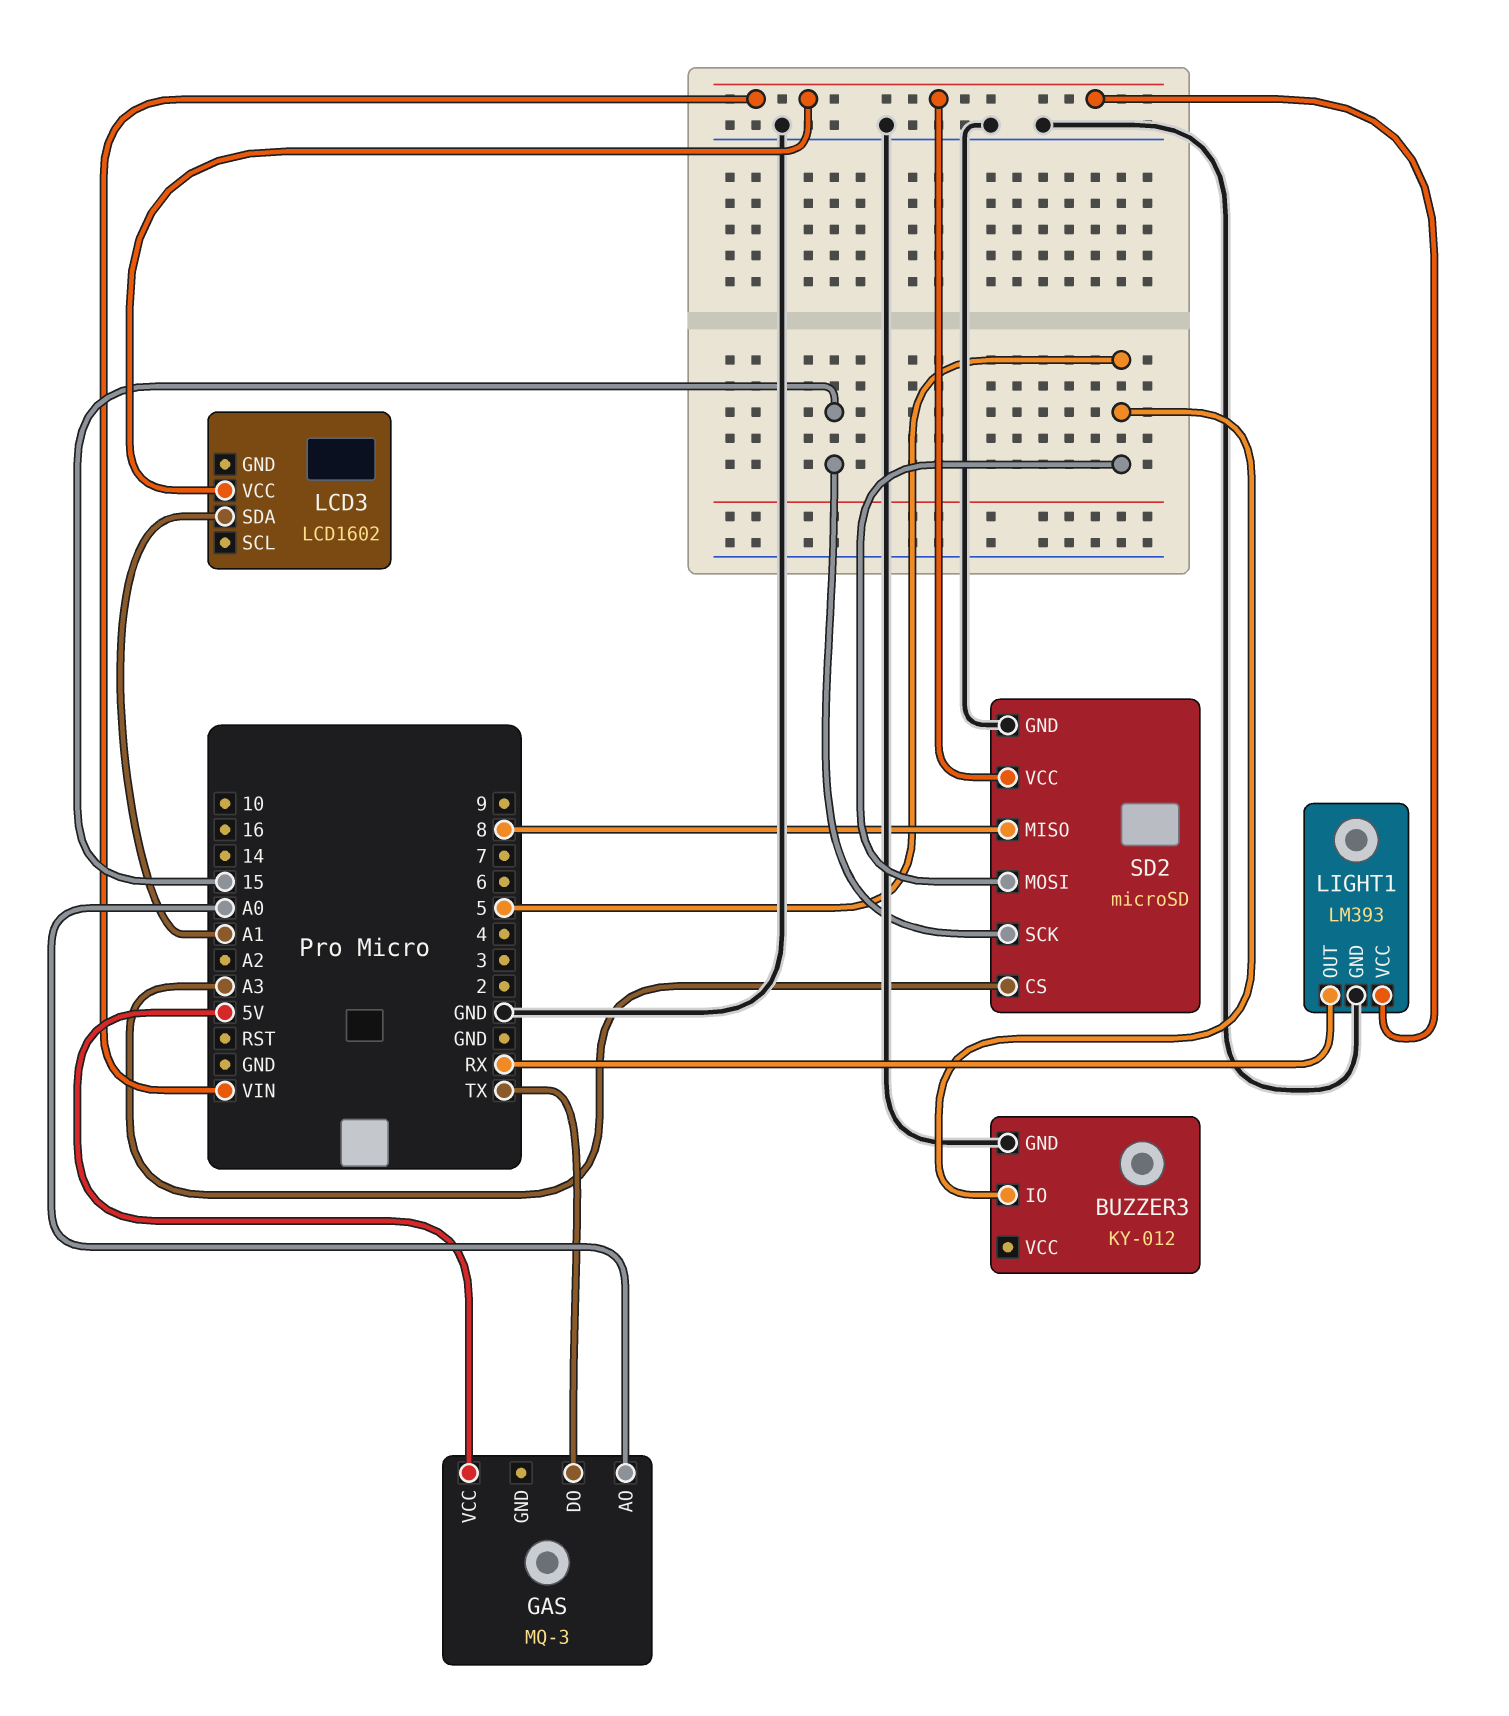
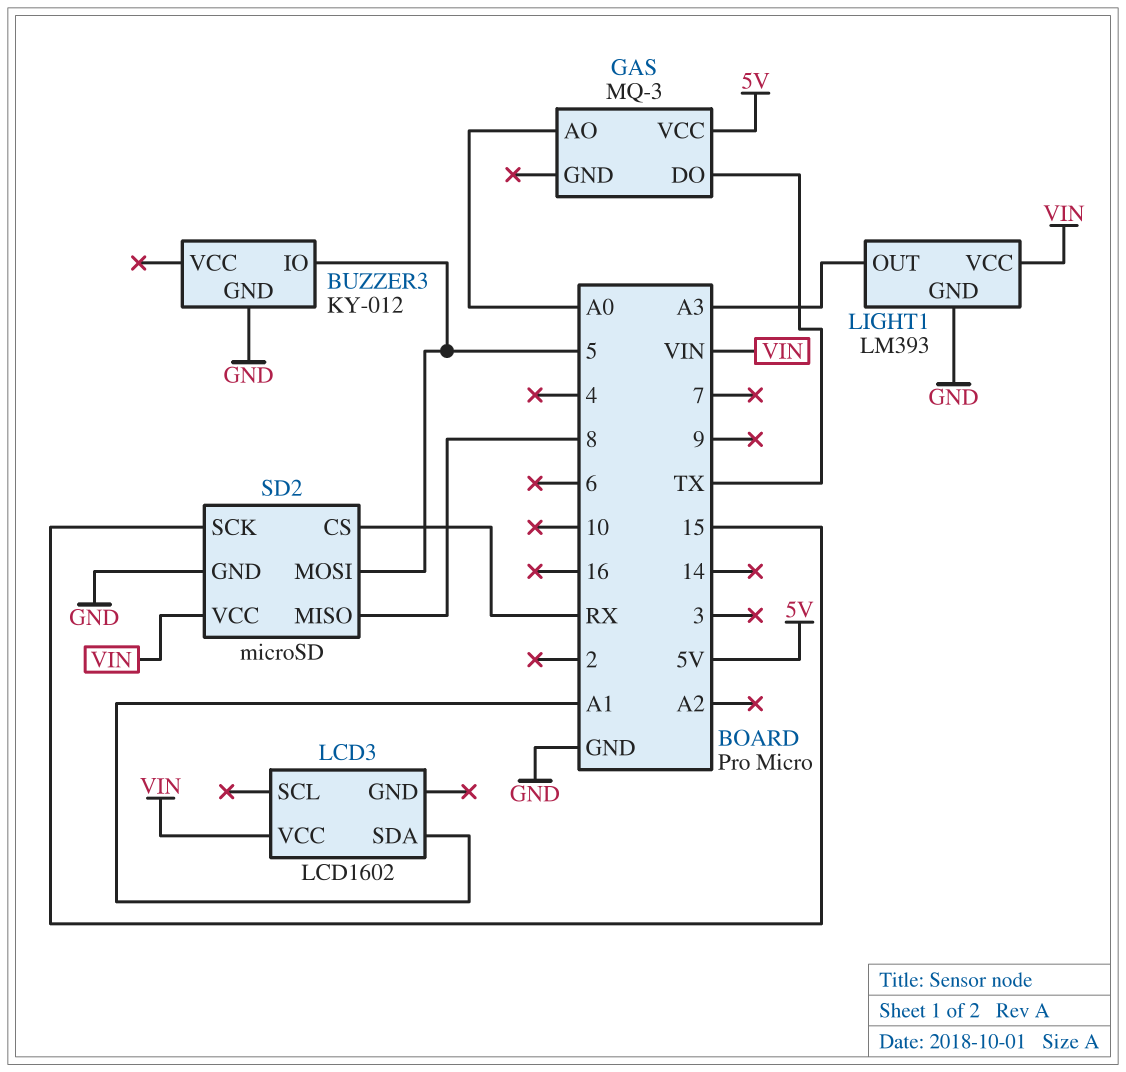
LIGHT1 pin OUT: RX -> A3
SD2 pin CS: A3 -> RX

